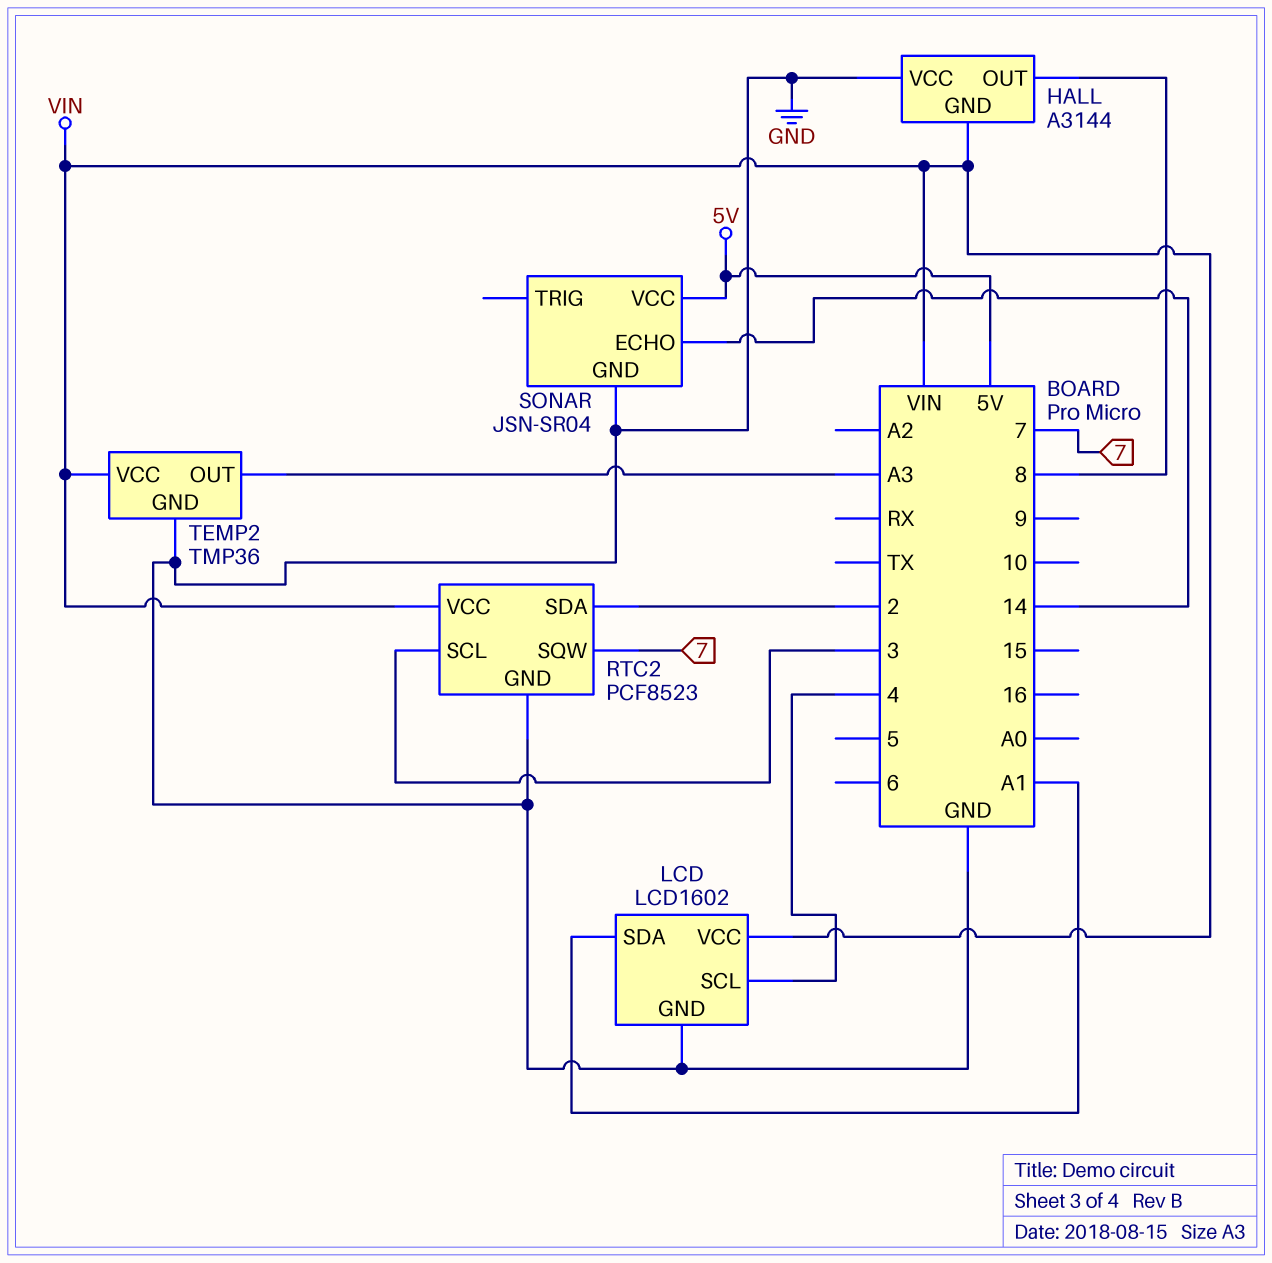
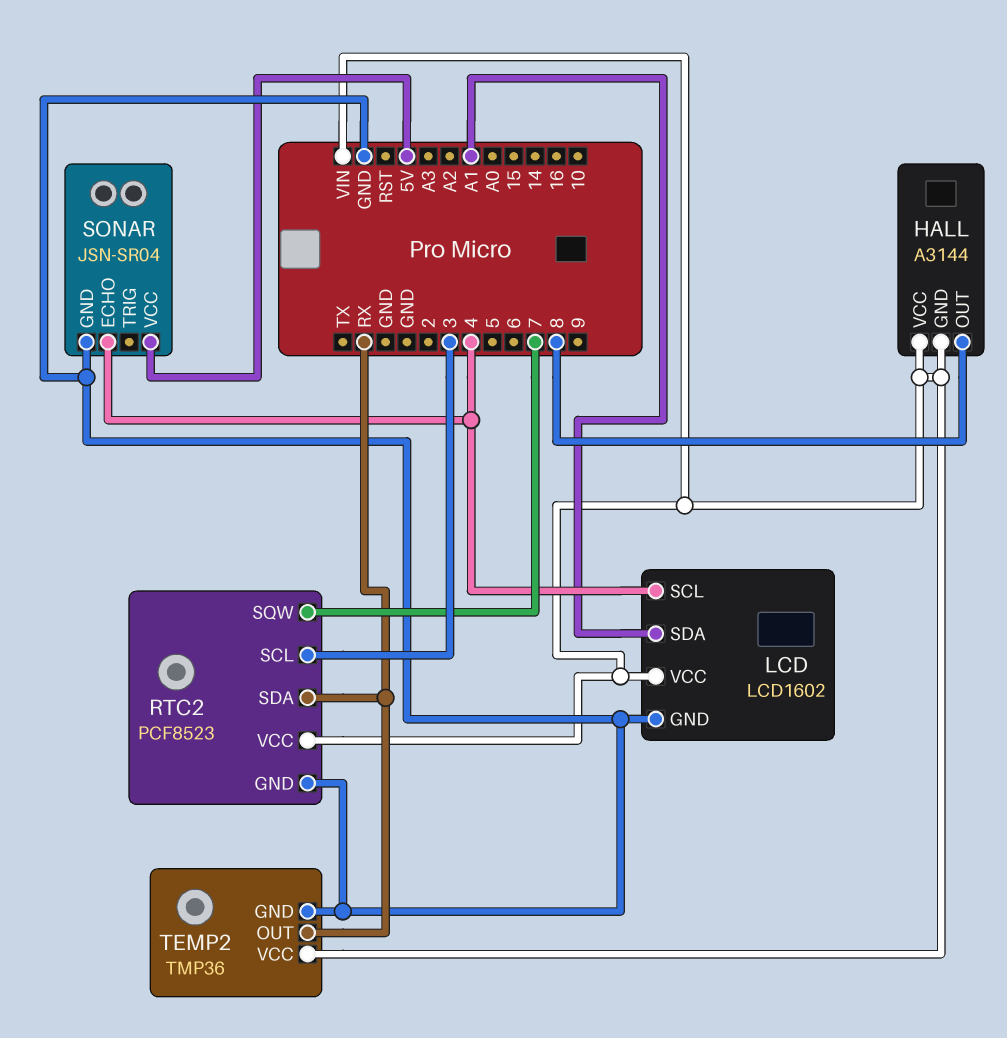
HALL pin VCC: GND -> VIN
RTC2 pin SDA: 2 -> RX
SONAR pin ECHO: 14 -> 4
TEMP2 pin OUT: A3 -> RX

